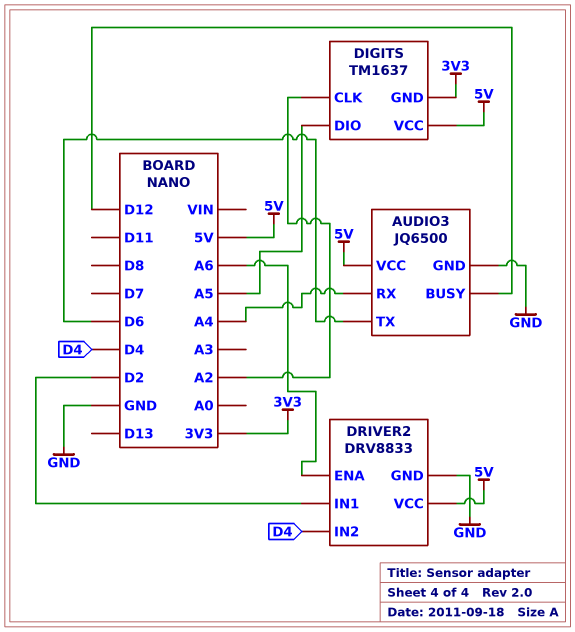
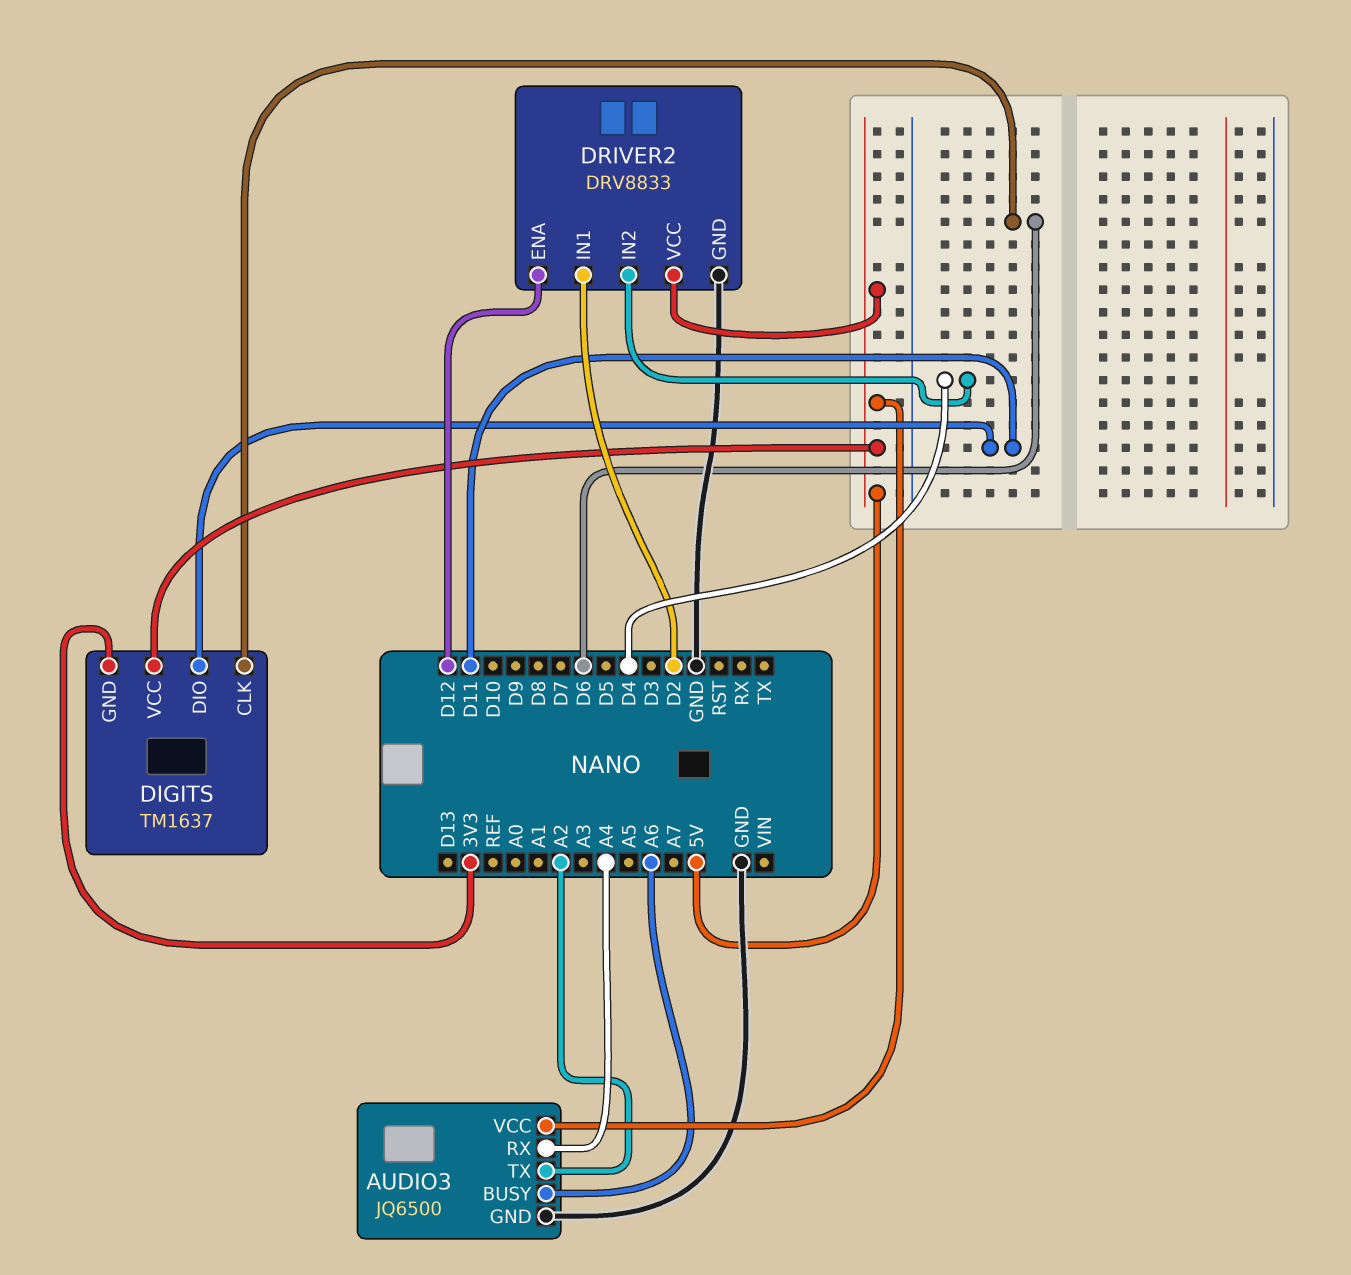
AUDIO3 pin BUSY: D12 -> A6
AUDIO3 pin TX: D6 -> A2
DIGITS pin CLK: A2 -> D6
DIGITS pin DIO: A5 -> D11
DRIVER2 pin ENA: A6 -> D12

